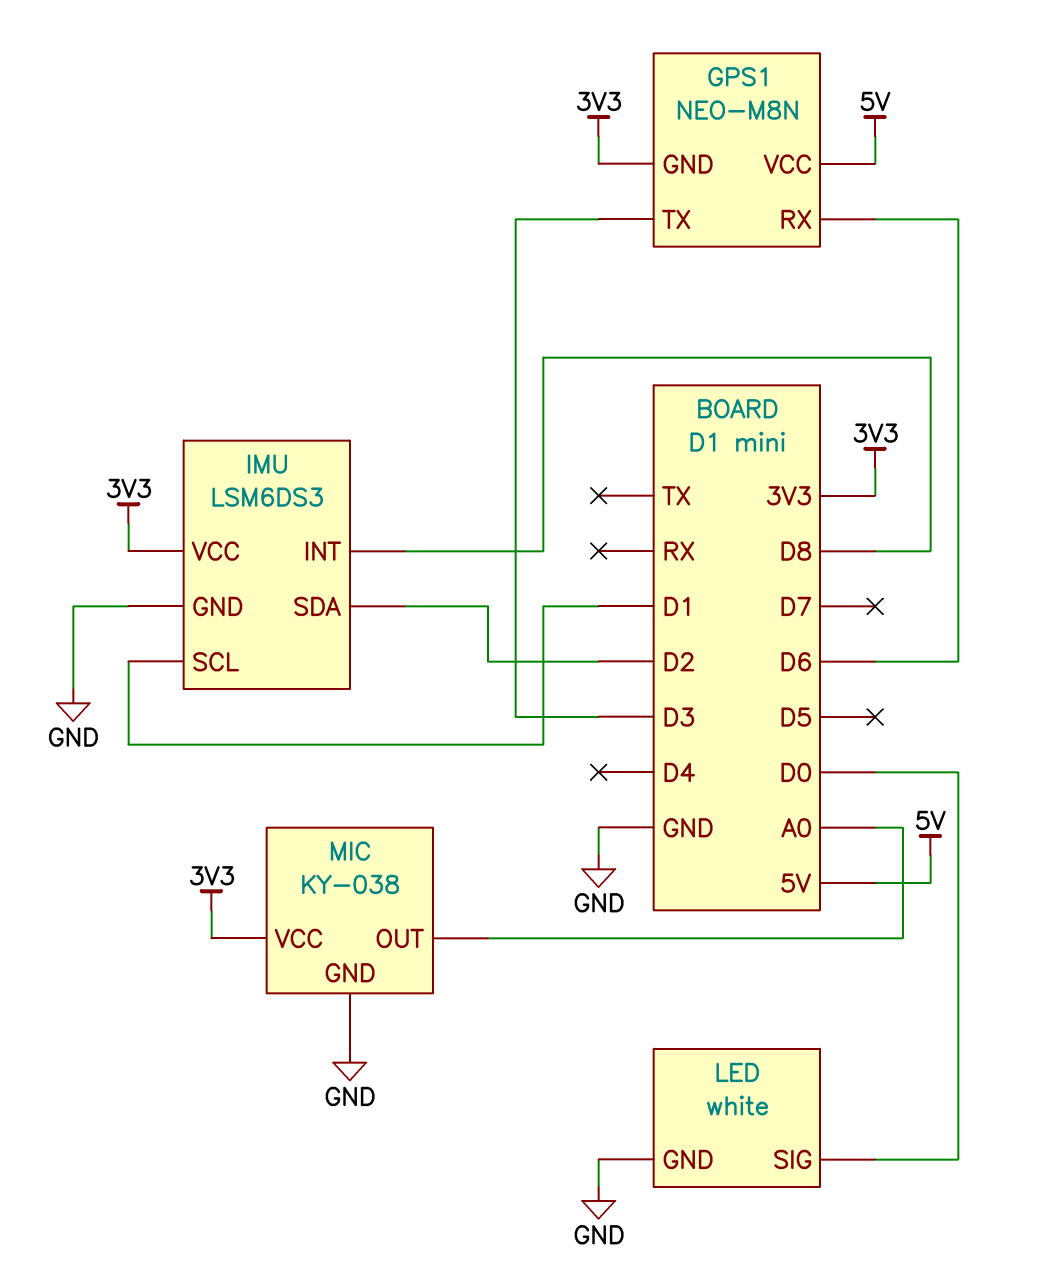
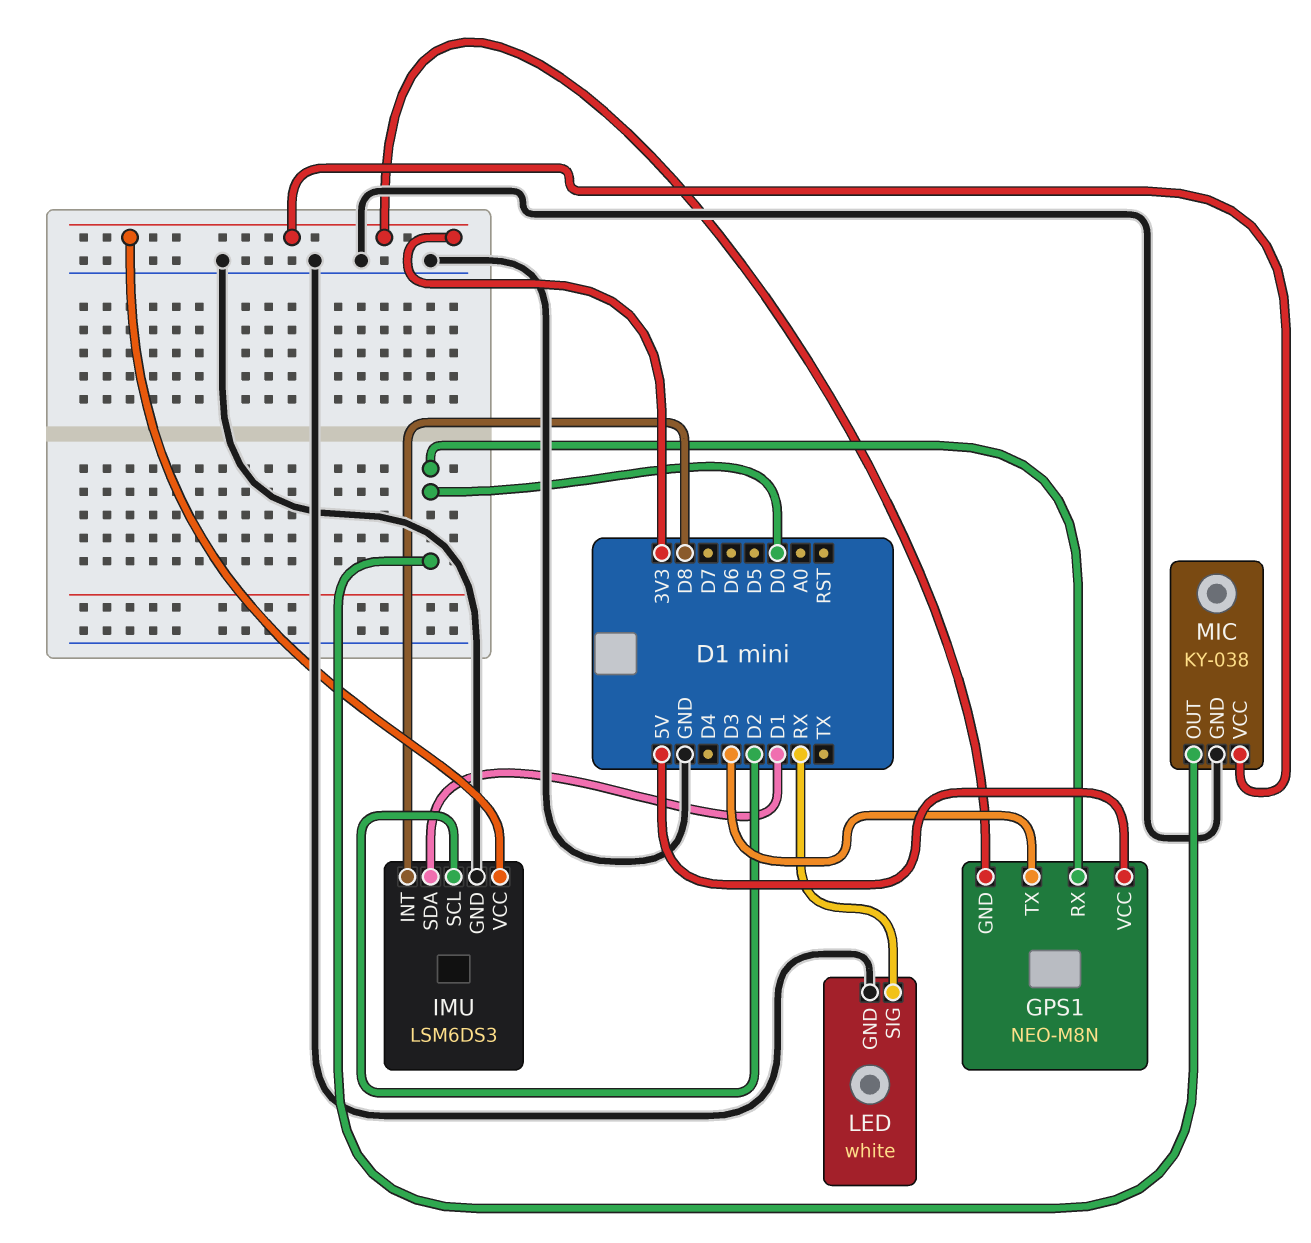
GPS1 pin RX: D6 -> D0
IMU pin SCL: D1 -> D2
IMU pin SDA: D2 -> D1
LED pin SIG: D0 -> RX
MIC pin OUT: A0 -> D0

